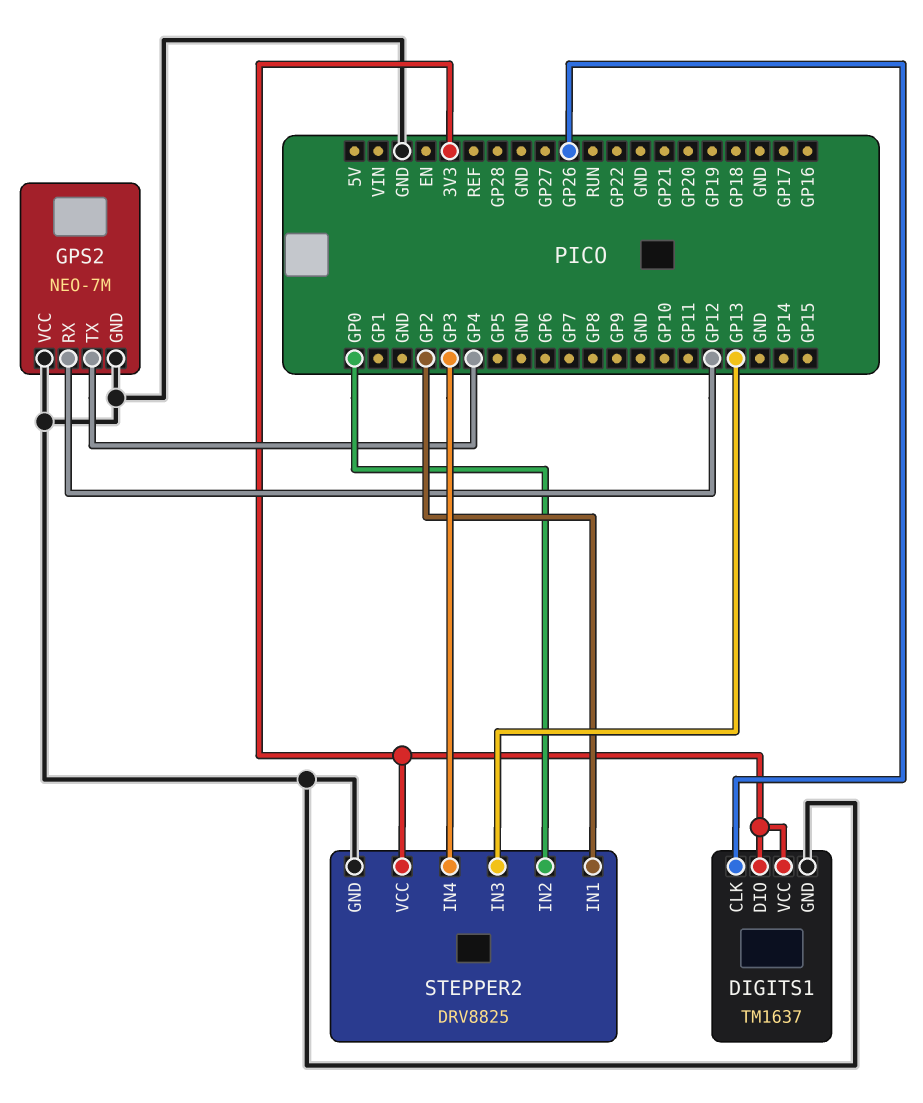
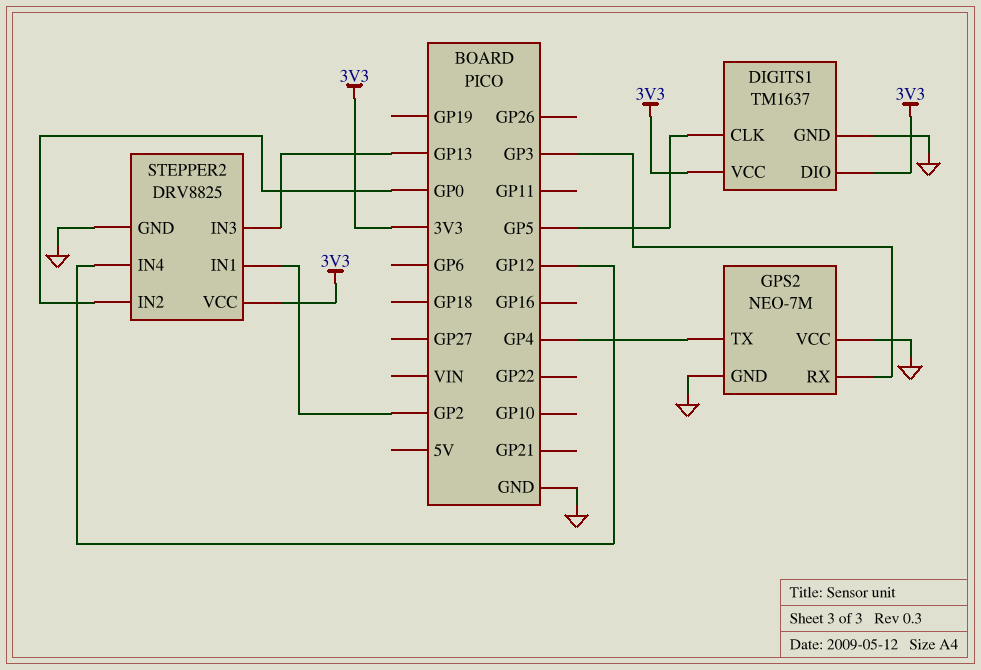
DIGITS1 pin CLK: GP26 -> GP5
GPS2 pin RX: GP12 -> GP3
STEPPER2 pin IN4: GP3 -> GP12

